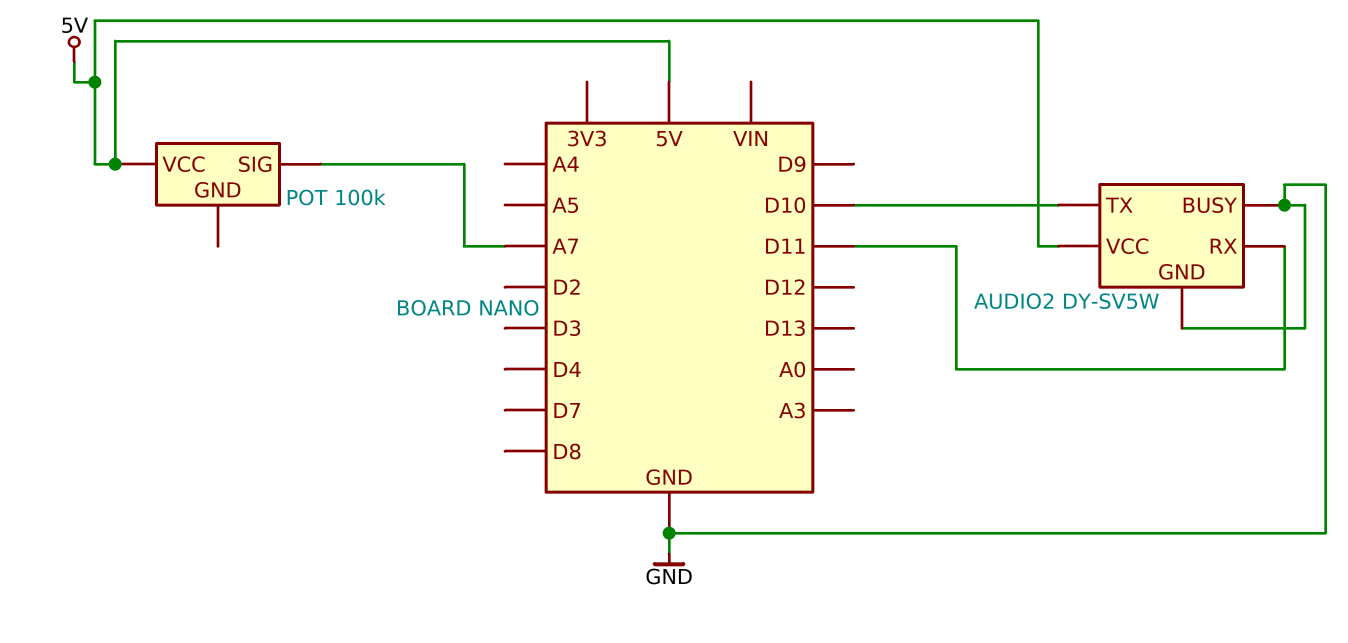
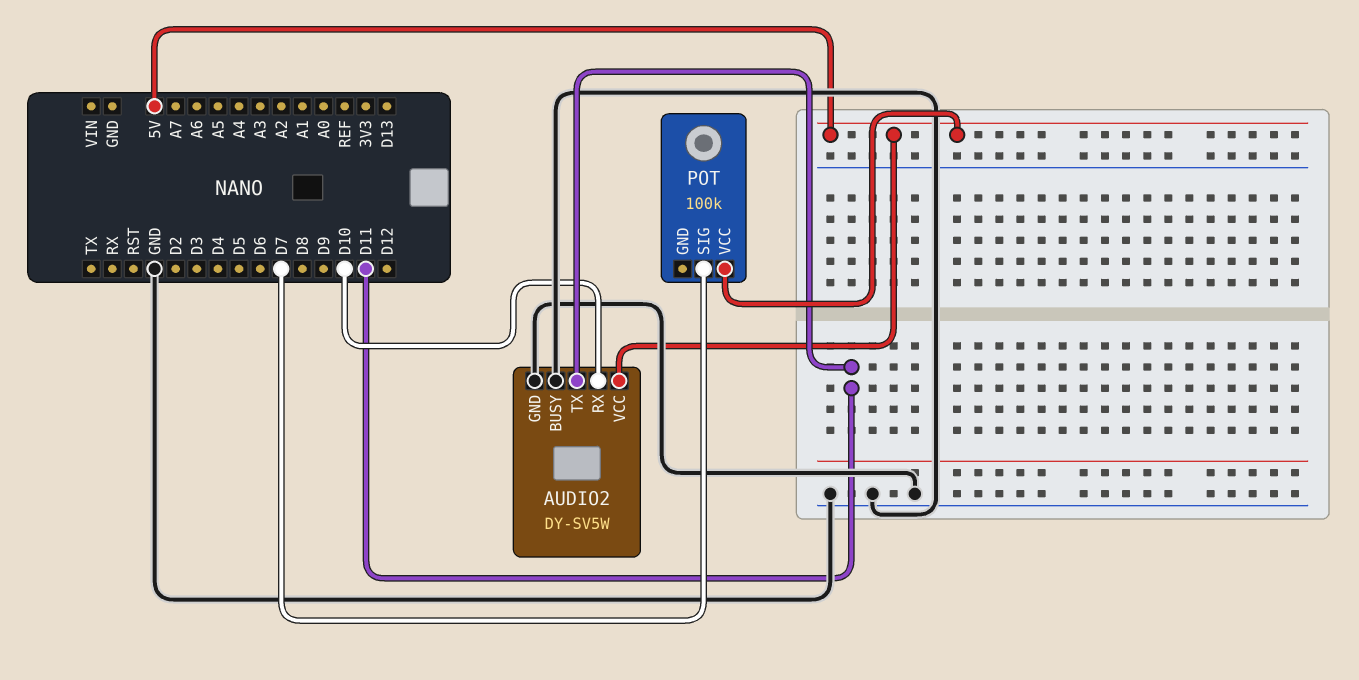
AUDIO2 pin RX: D11 -> D10
AUDIO2 pin TX: D10 -> D11
POT pin SIG: A7 -> D7

